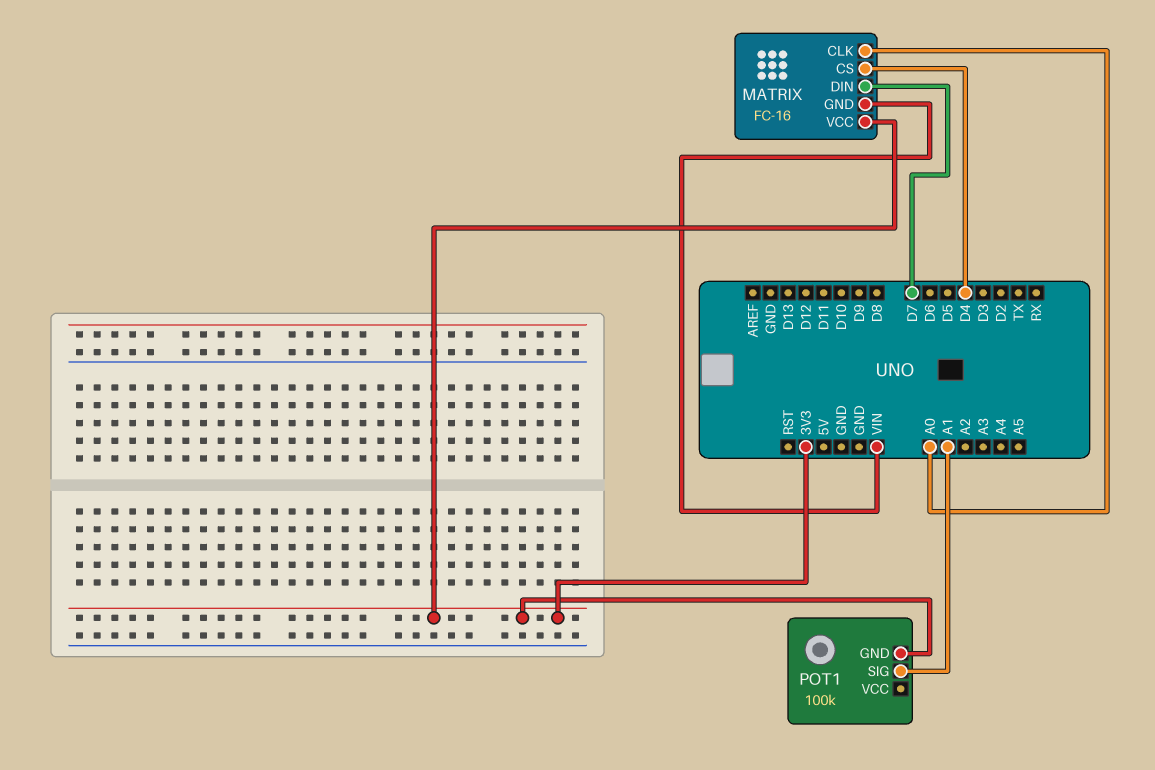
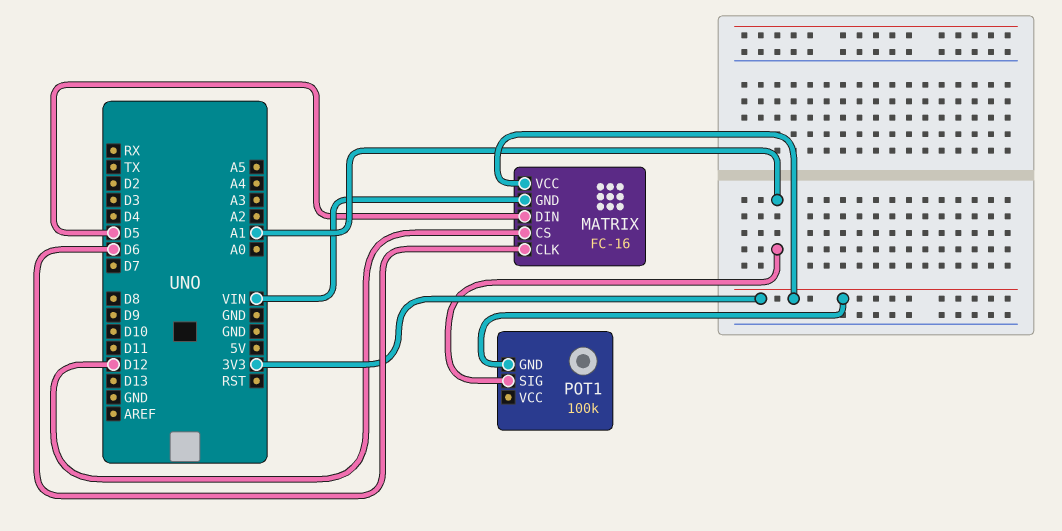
MATRIX pin CLK: A0 -> D6
MATRIX pin CS: D4 -> D12
MATRIX pin DIN: D7 -> D5

